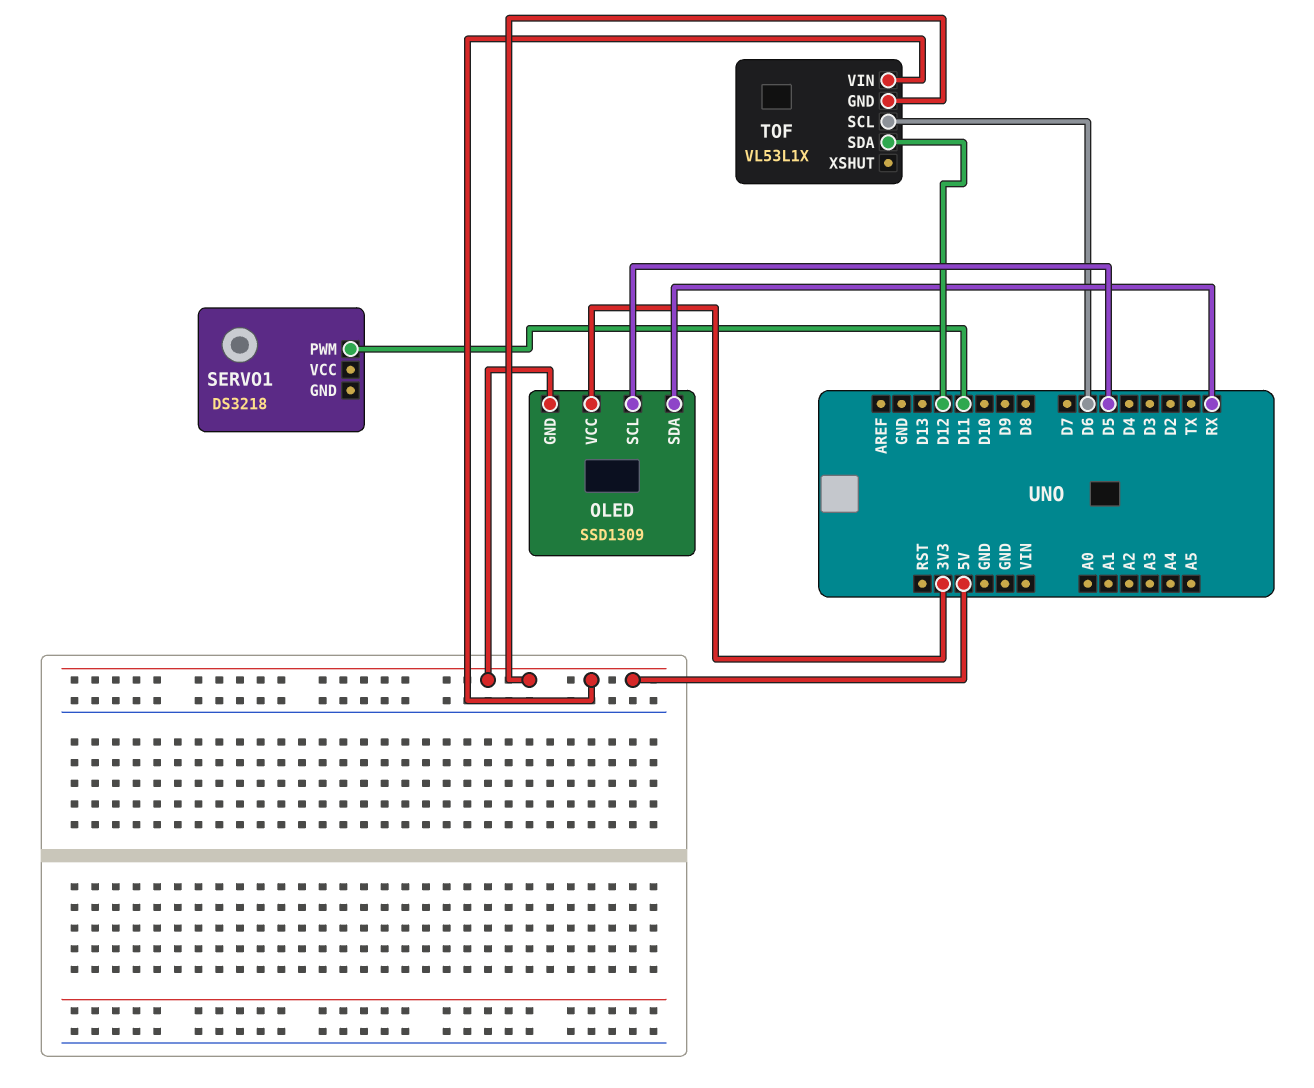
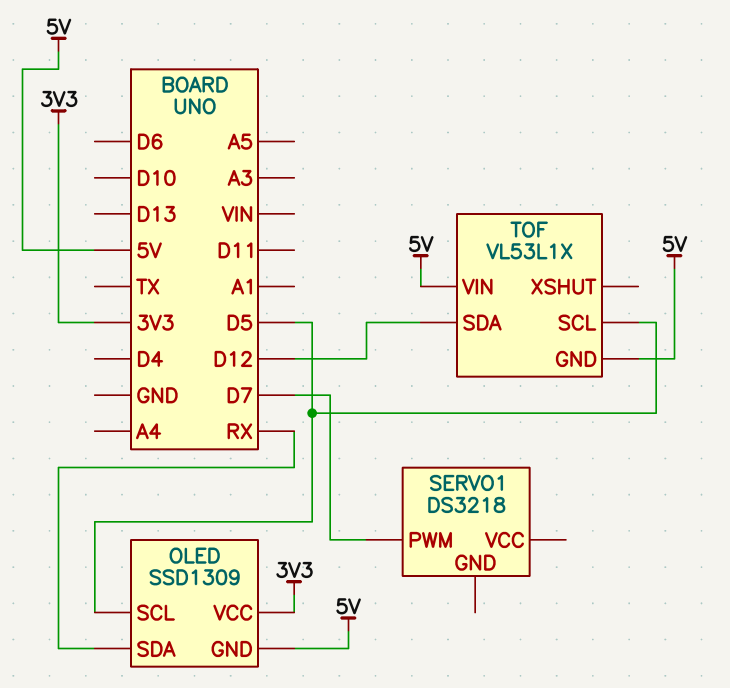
SERVO1 pin PWM: D11 -> D7
TOF pin SCL: D6 -> D5

